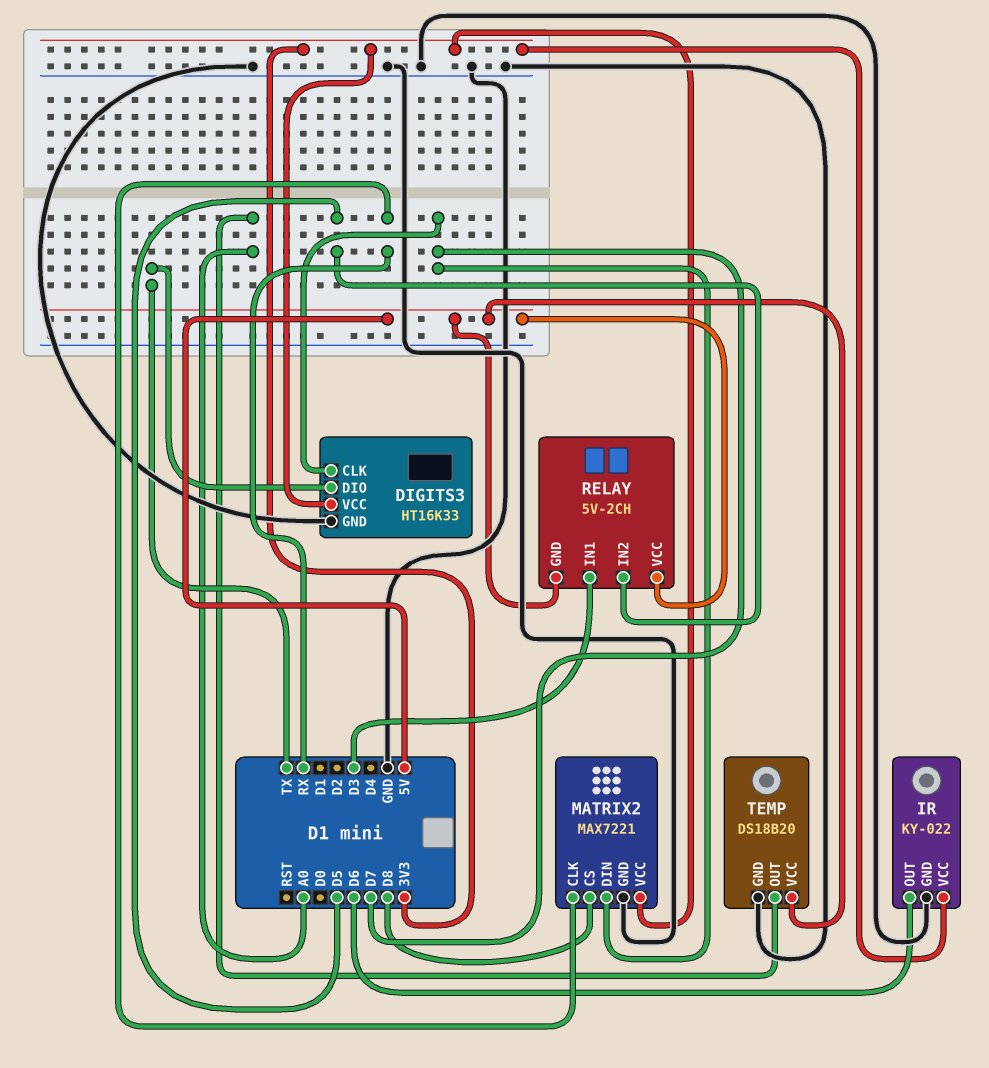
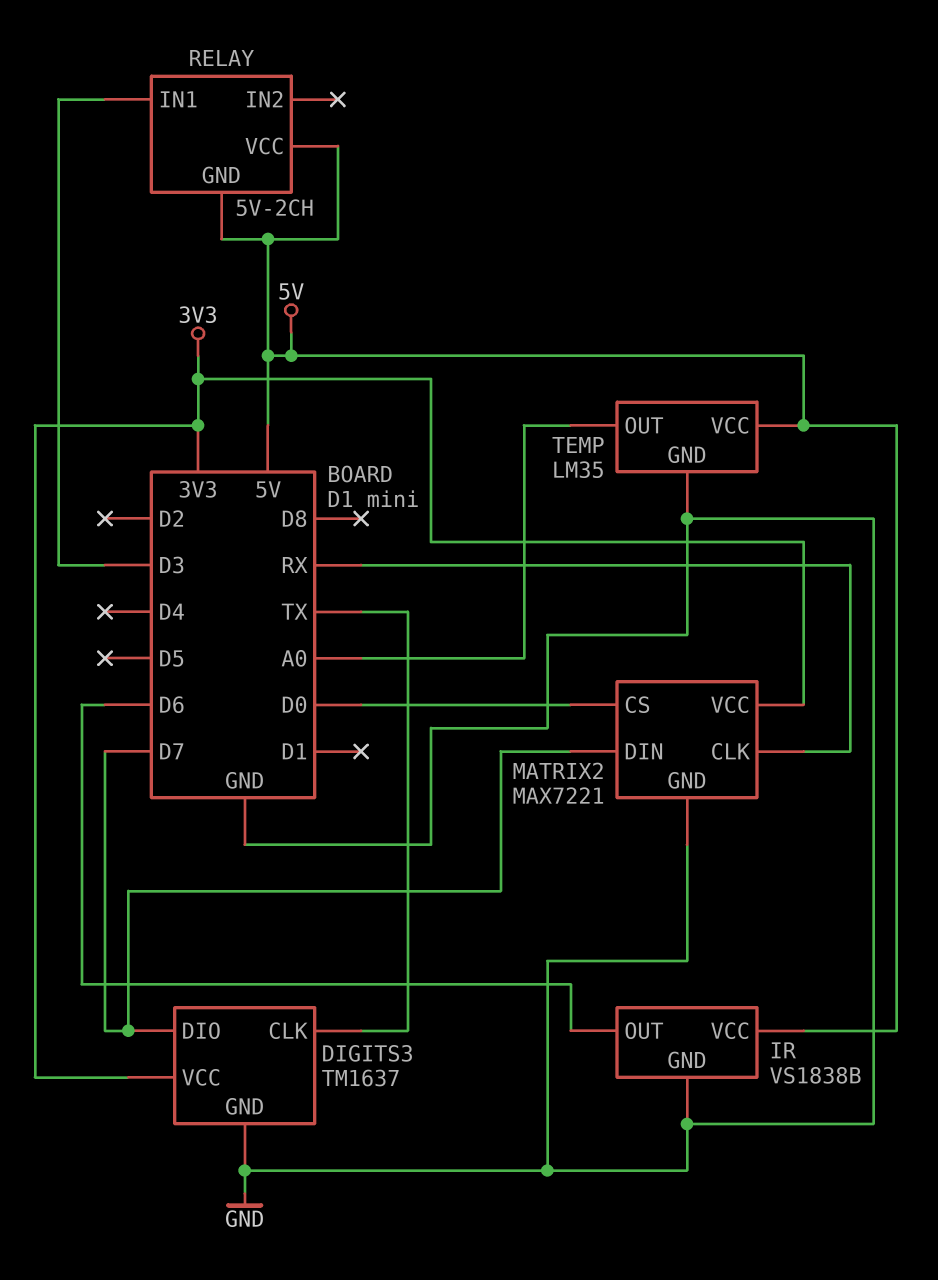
DIGITS3: HT16K33 -> TM1637
DIGITS3 pin CLK: D7 -> TX
DIGITS3 pin DIO: TX -> D7
IR: KY-022 -> VS1838B
IR pin VCC: 3V3 -> 5V
MATRIX2 pin CS: D8 -> D0
RELAY pin IN2: D5 -> none
TEMP: DS18B20 -> LM35

